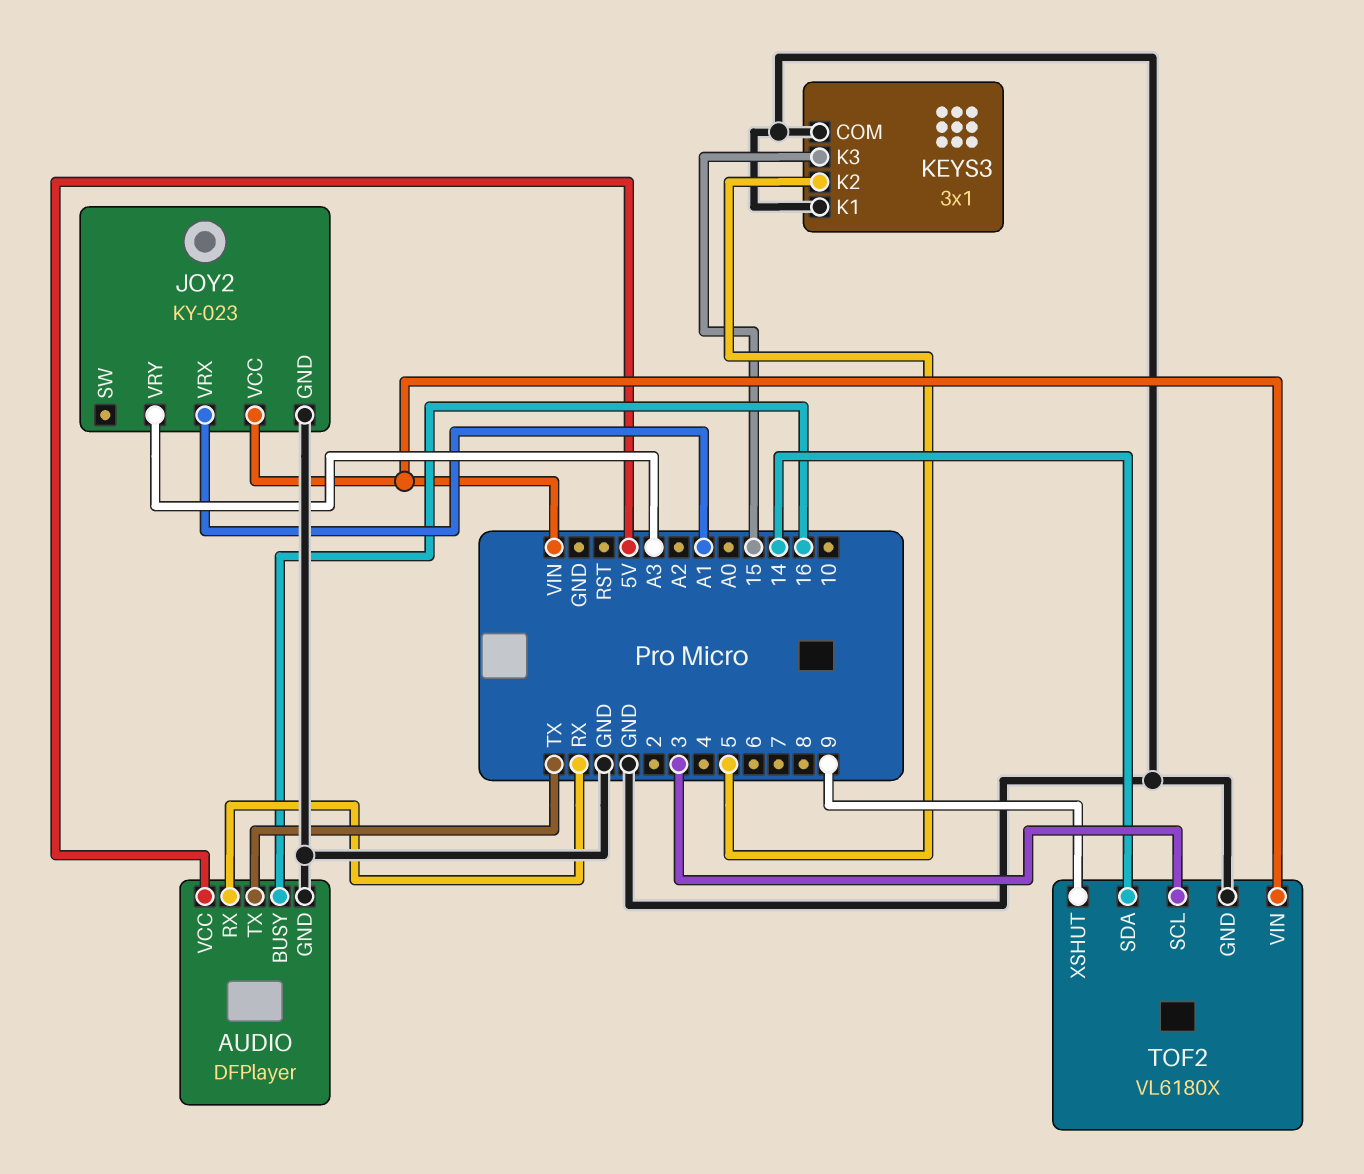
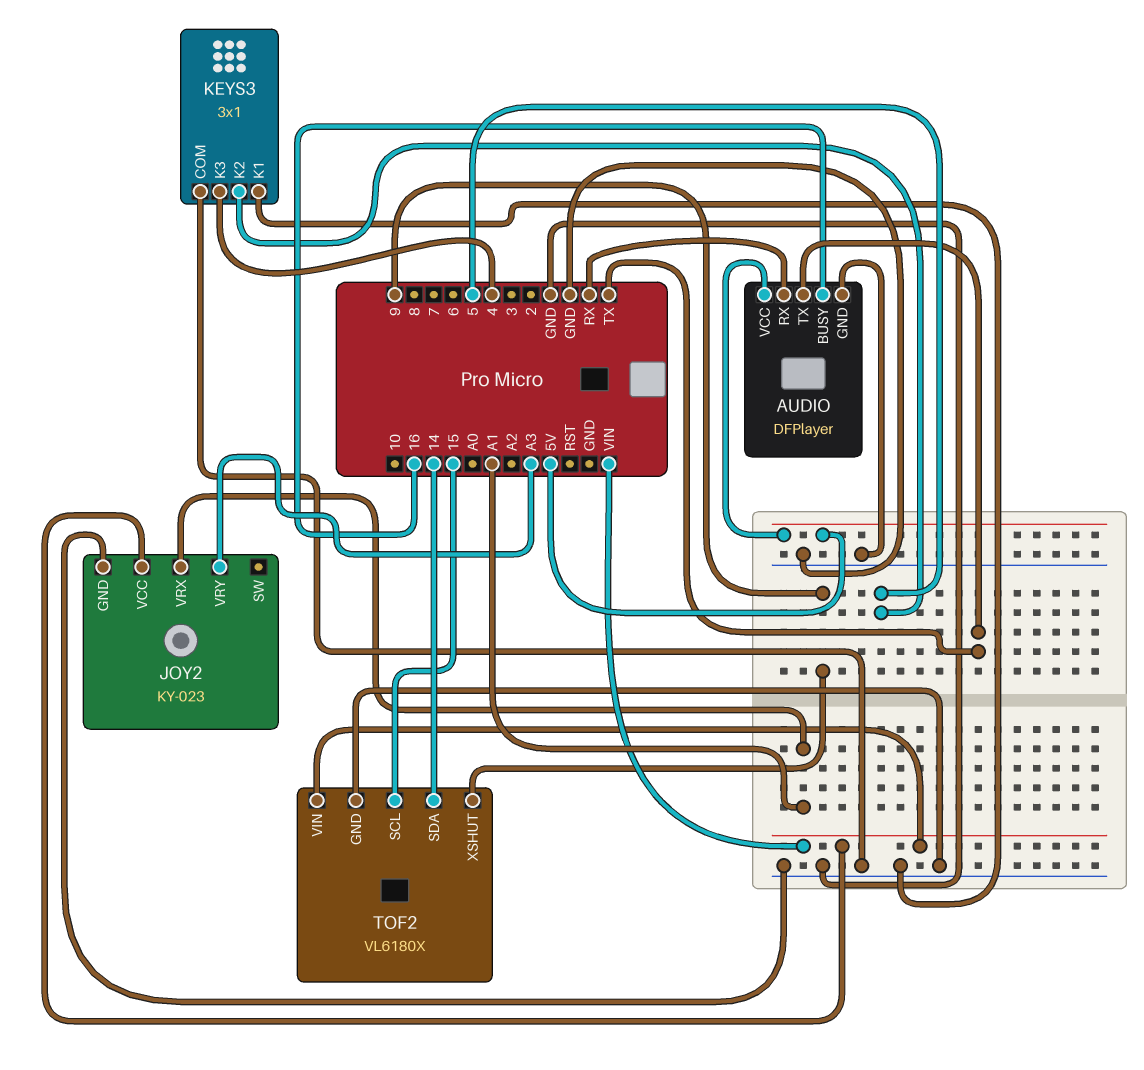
KEYS3 pin K3: 15 -> 4
TOF2 pin SCL: 3 -> 15

